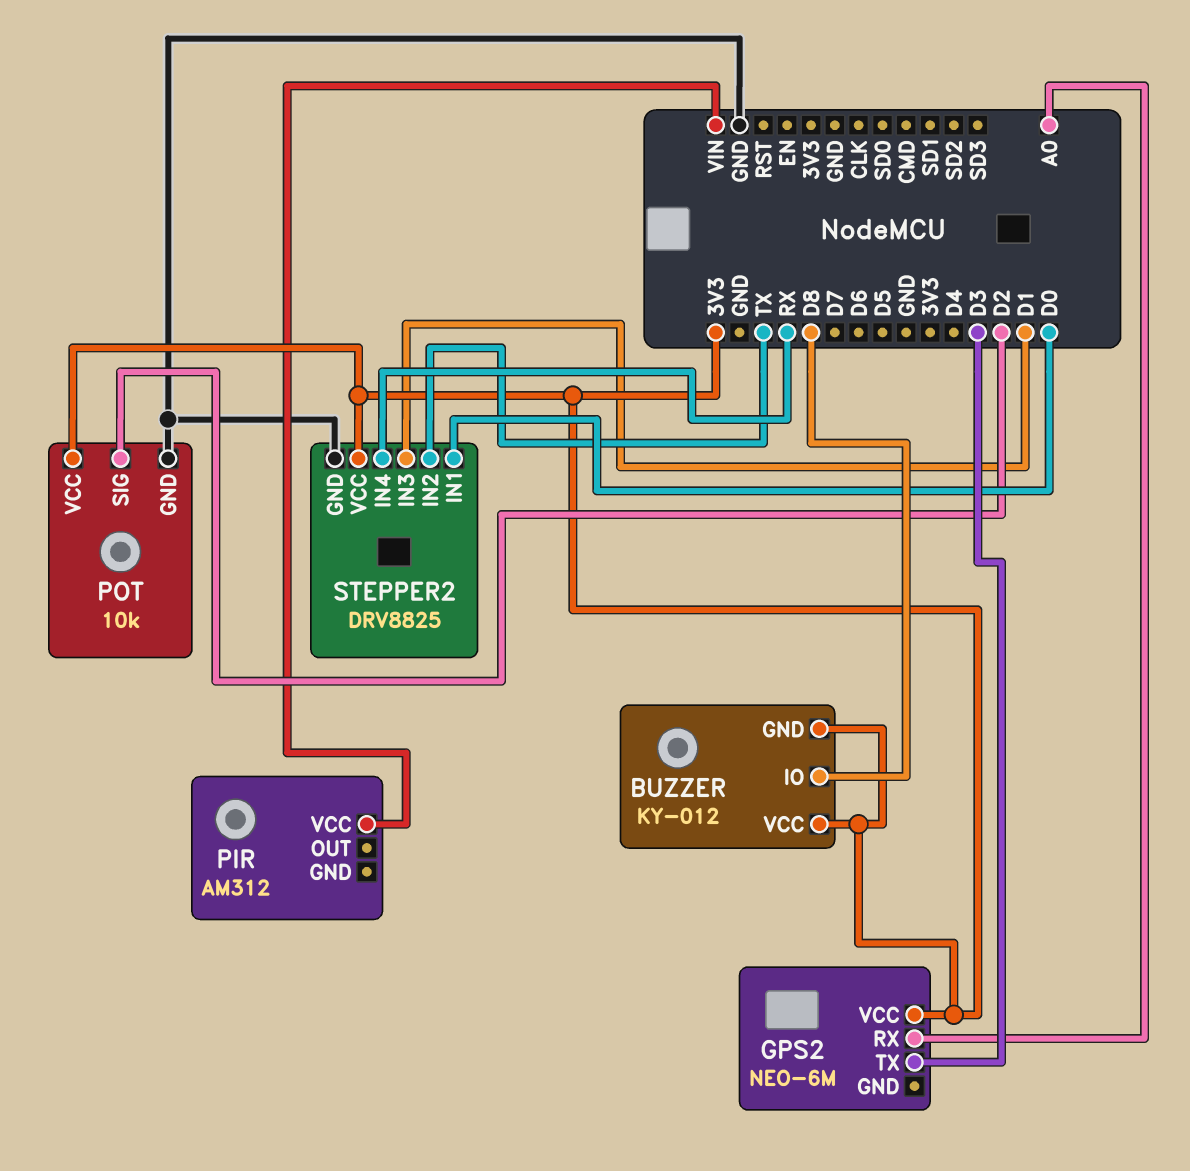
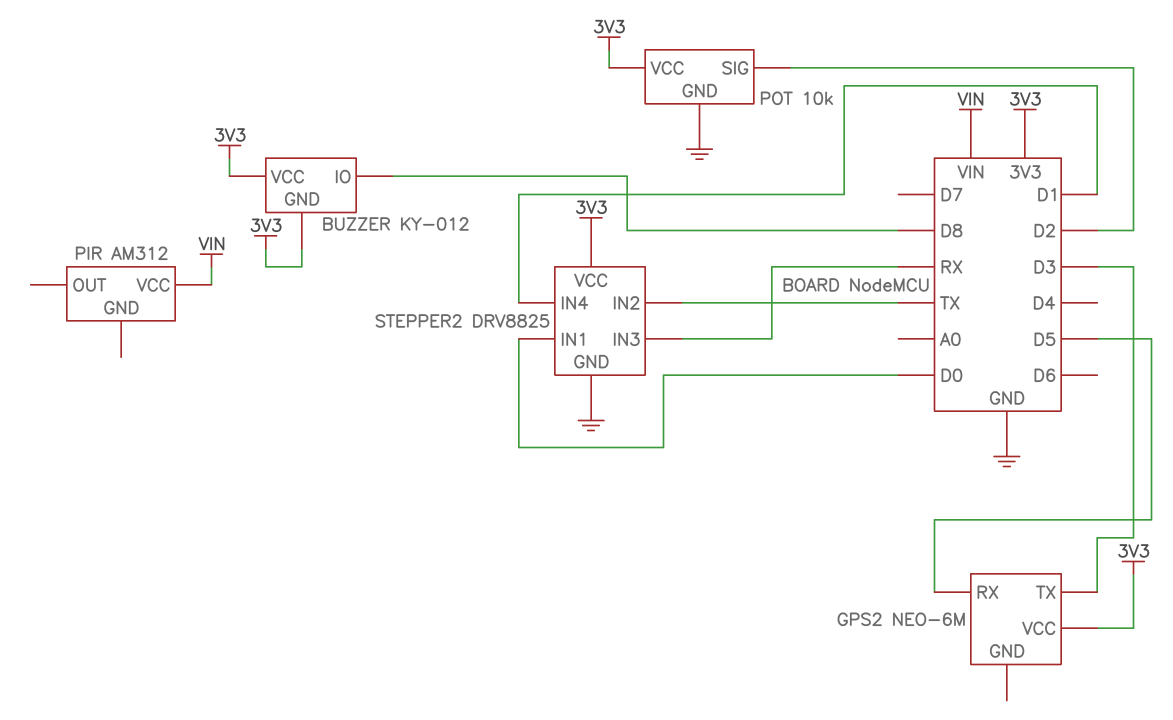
GPS2 pin RX: A0 -> D5
STEPPER2 pin IN3: D1 -> RX
STEPPER2 pin IN4: RX -> D1

